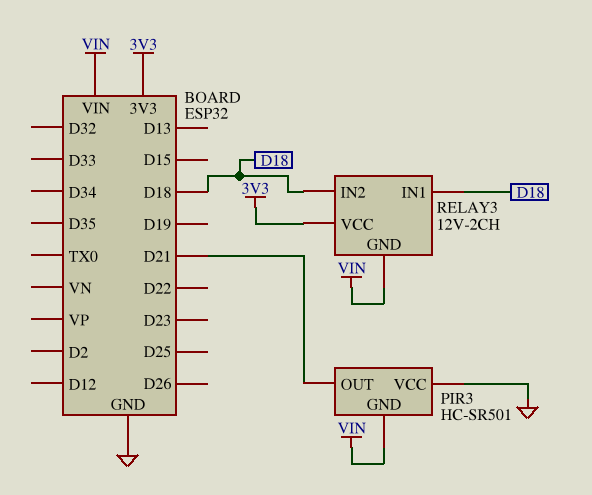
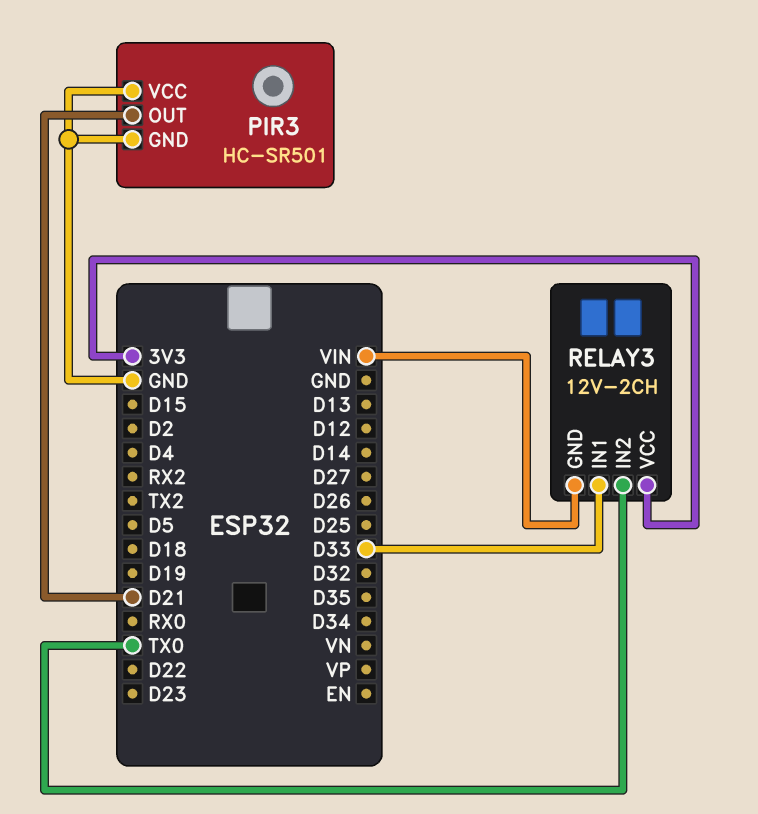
PIR3 pin GND: VIN -> GND
RELAY3 pin IN1: D18 -> D33
RELAY3 pin IN2: D18 -> TX0

